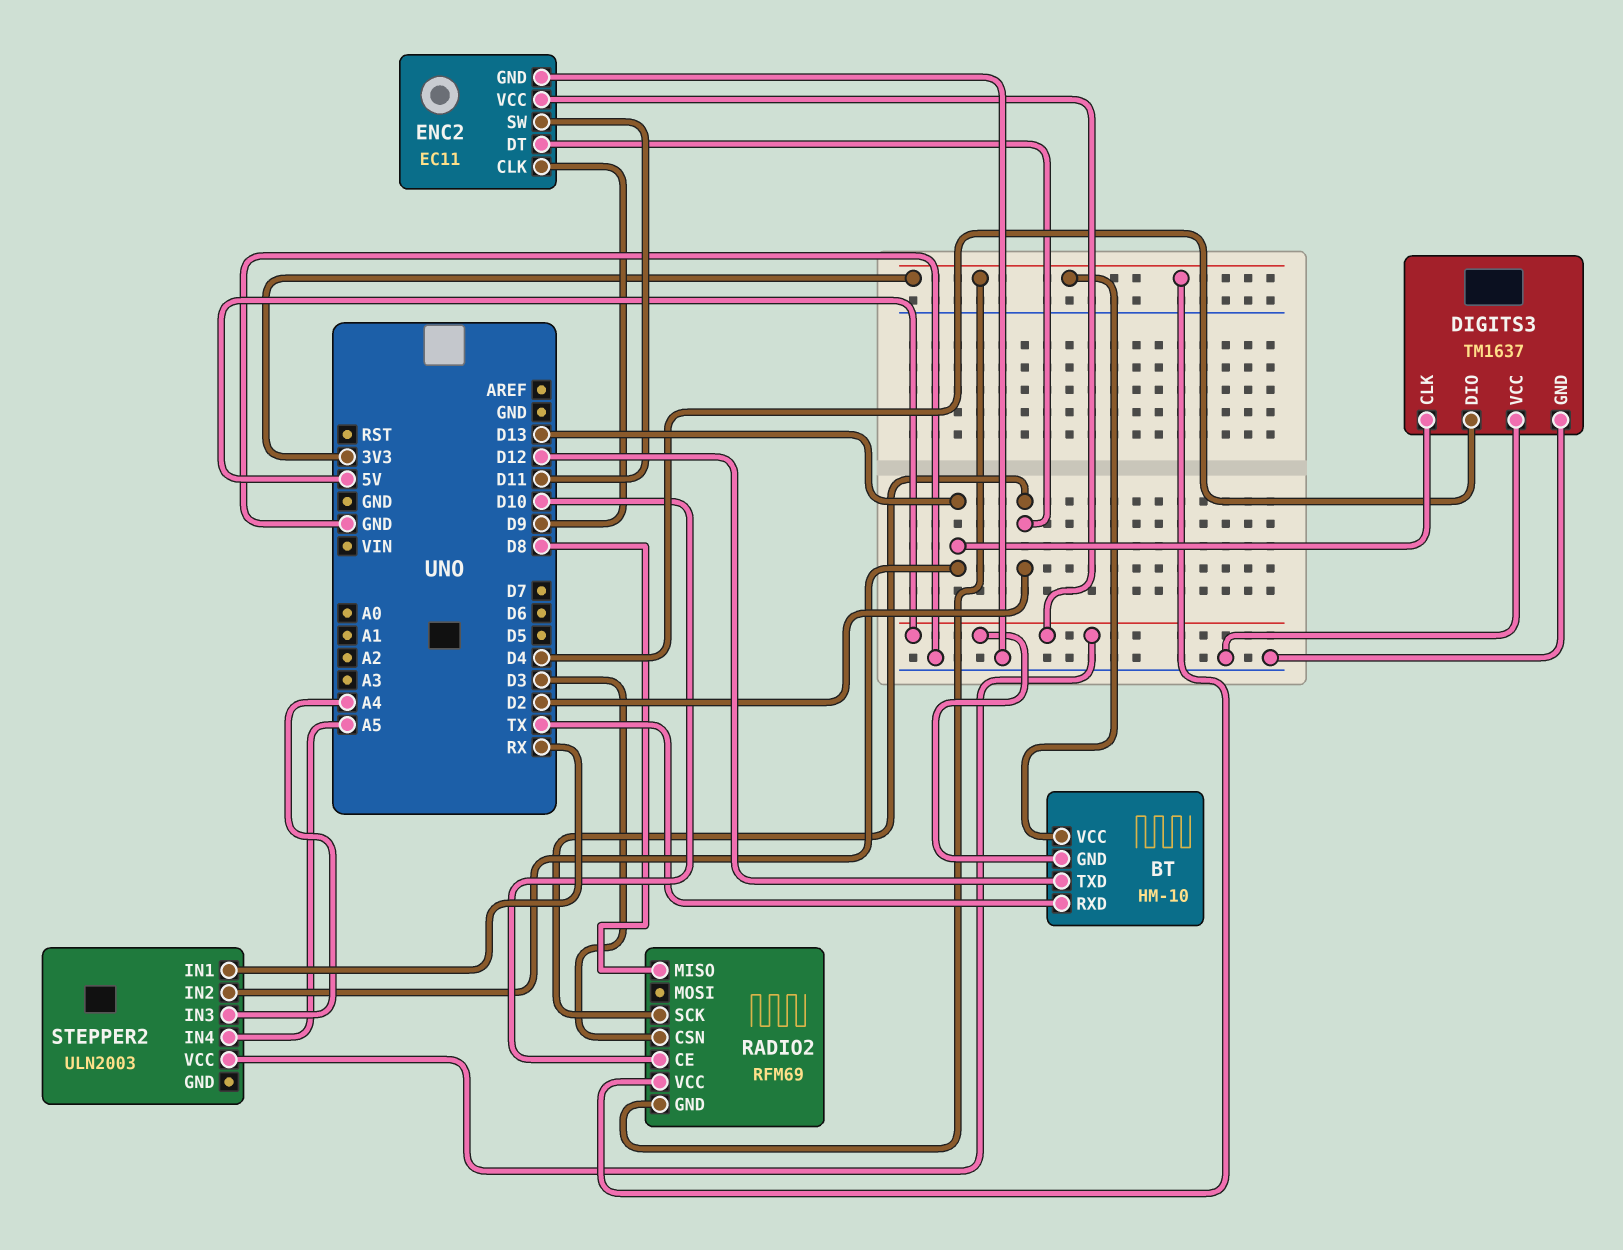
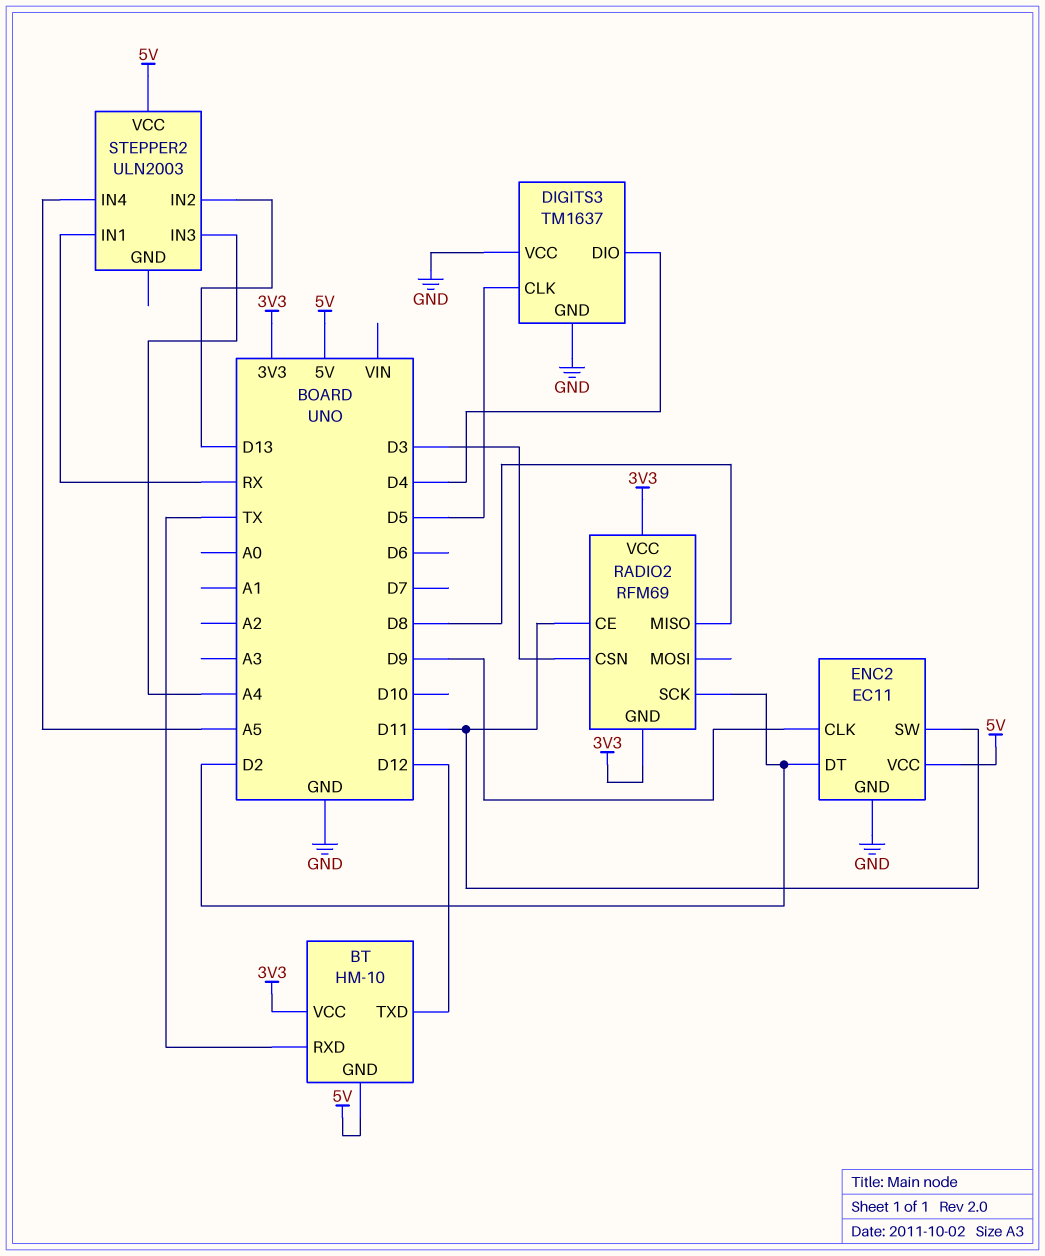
DIGITS3 pin CLK: D13 -> D5
RADIO2 pin CE: D10 -> D11

